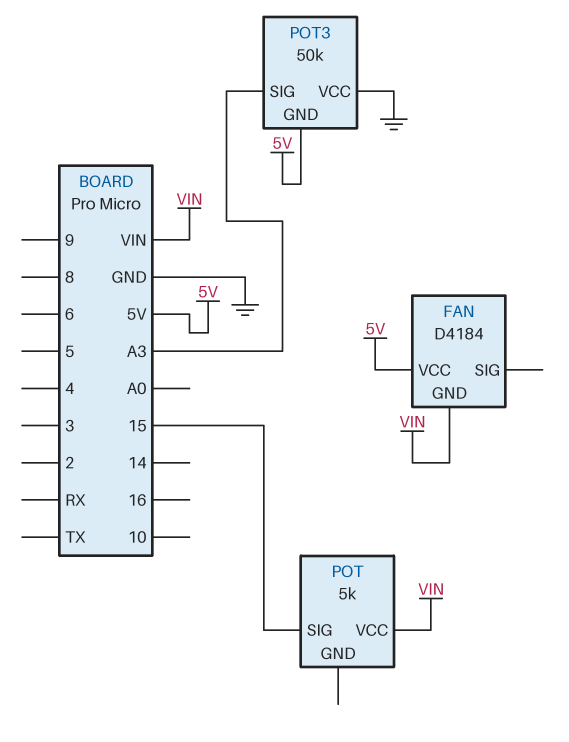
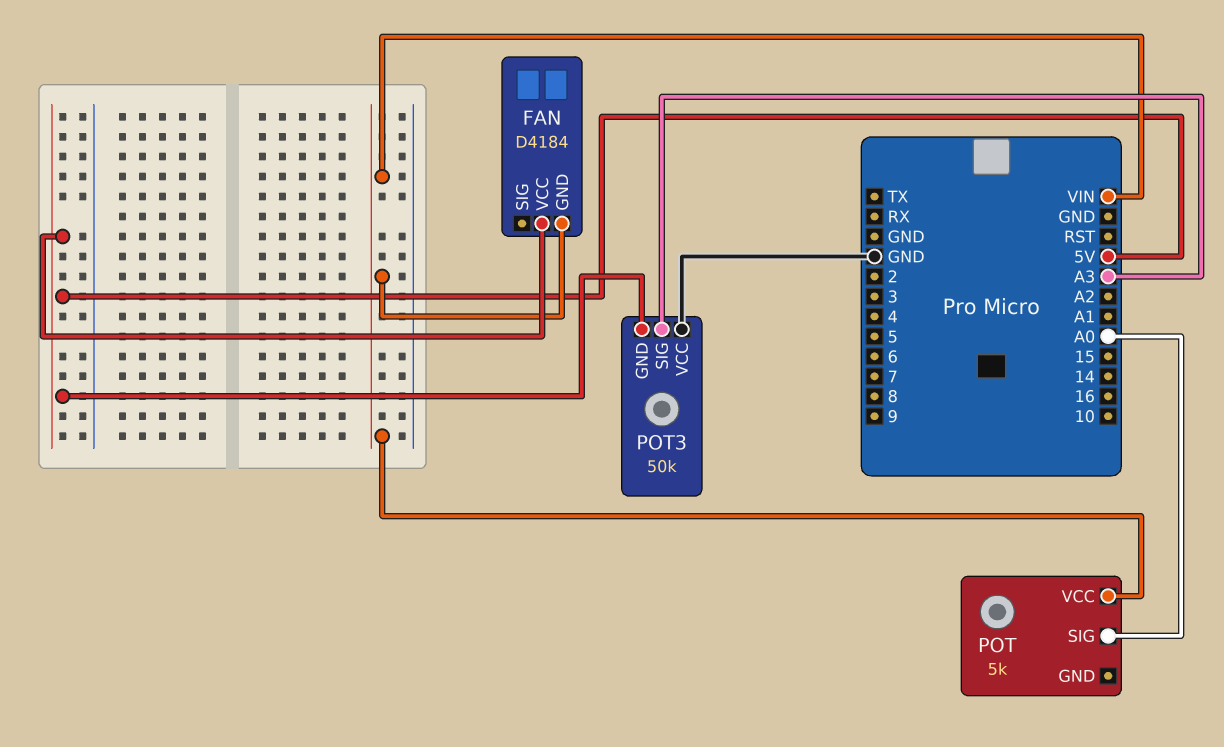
POT pin SIG: 15 -> A0

